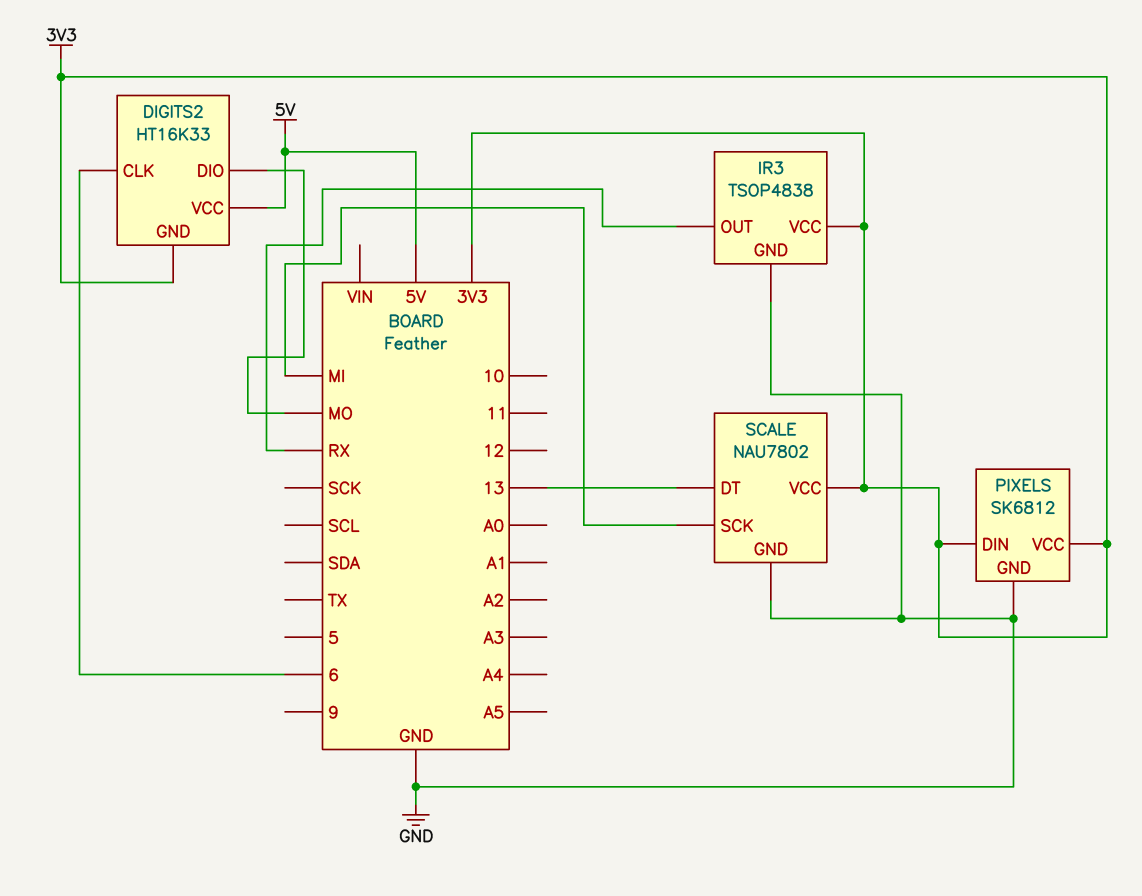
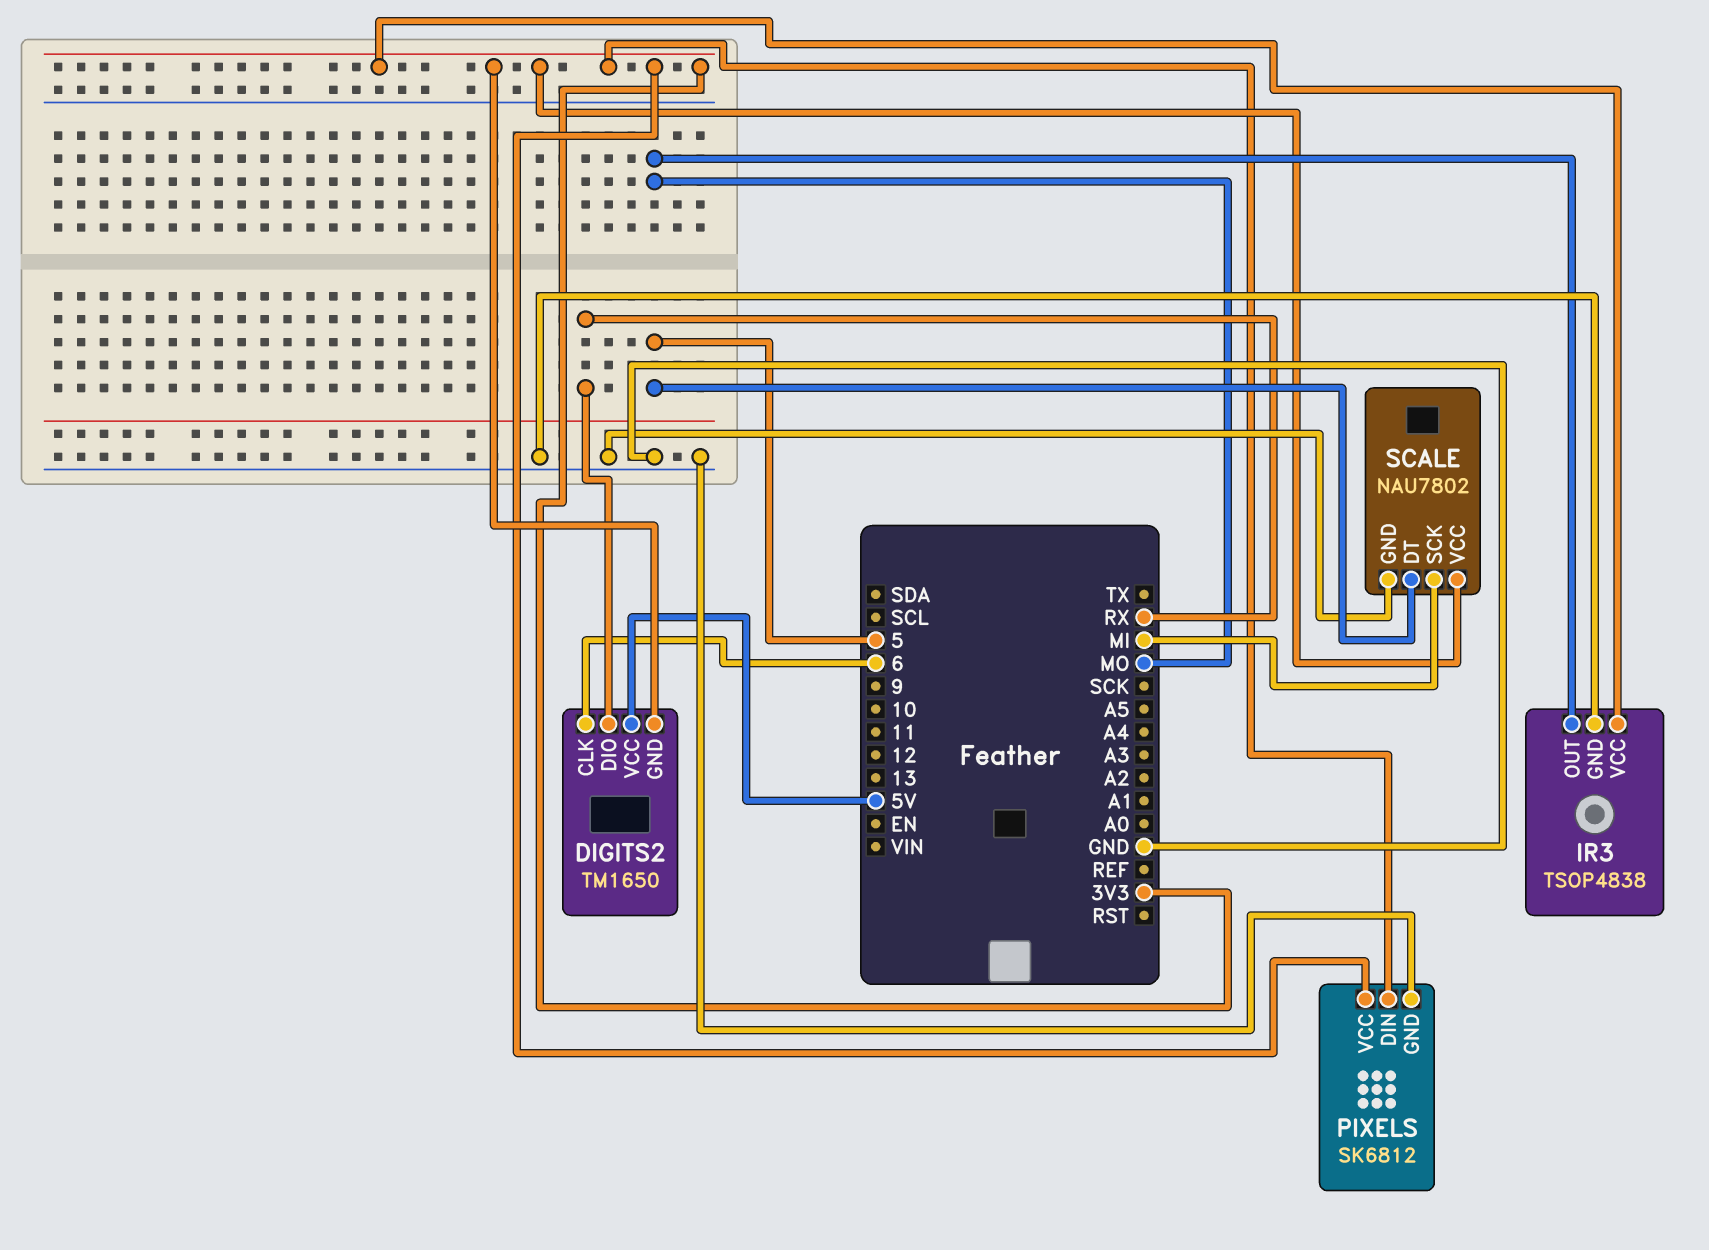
DIGITS2: HT16K33 -> TM1650
DIGITS2 pin DIO: MO -> RX
IR3 pin OUT: RX -> MO
SCALE pin DT: 13 -> 5

